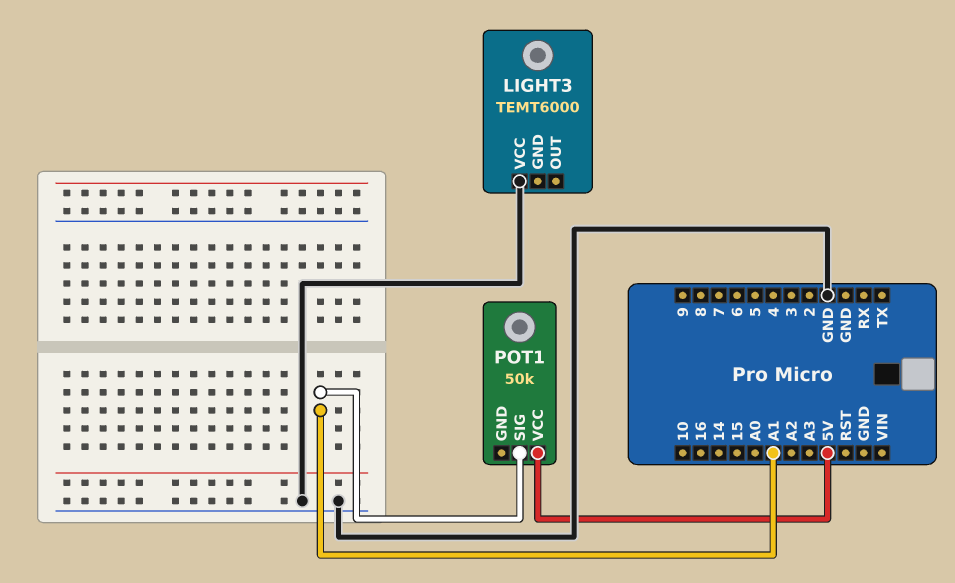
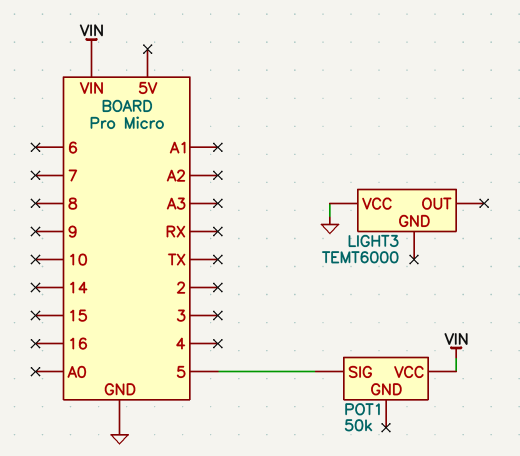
POT1 pin SIG: A1 -> 5
POT1 pin VCC: 5V -> VIN

